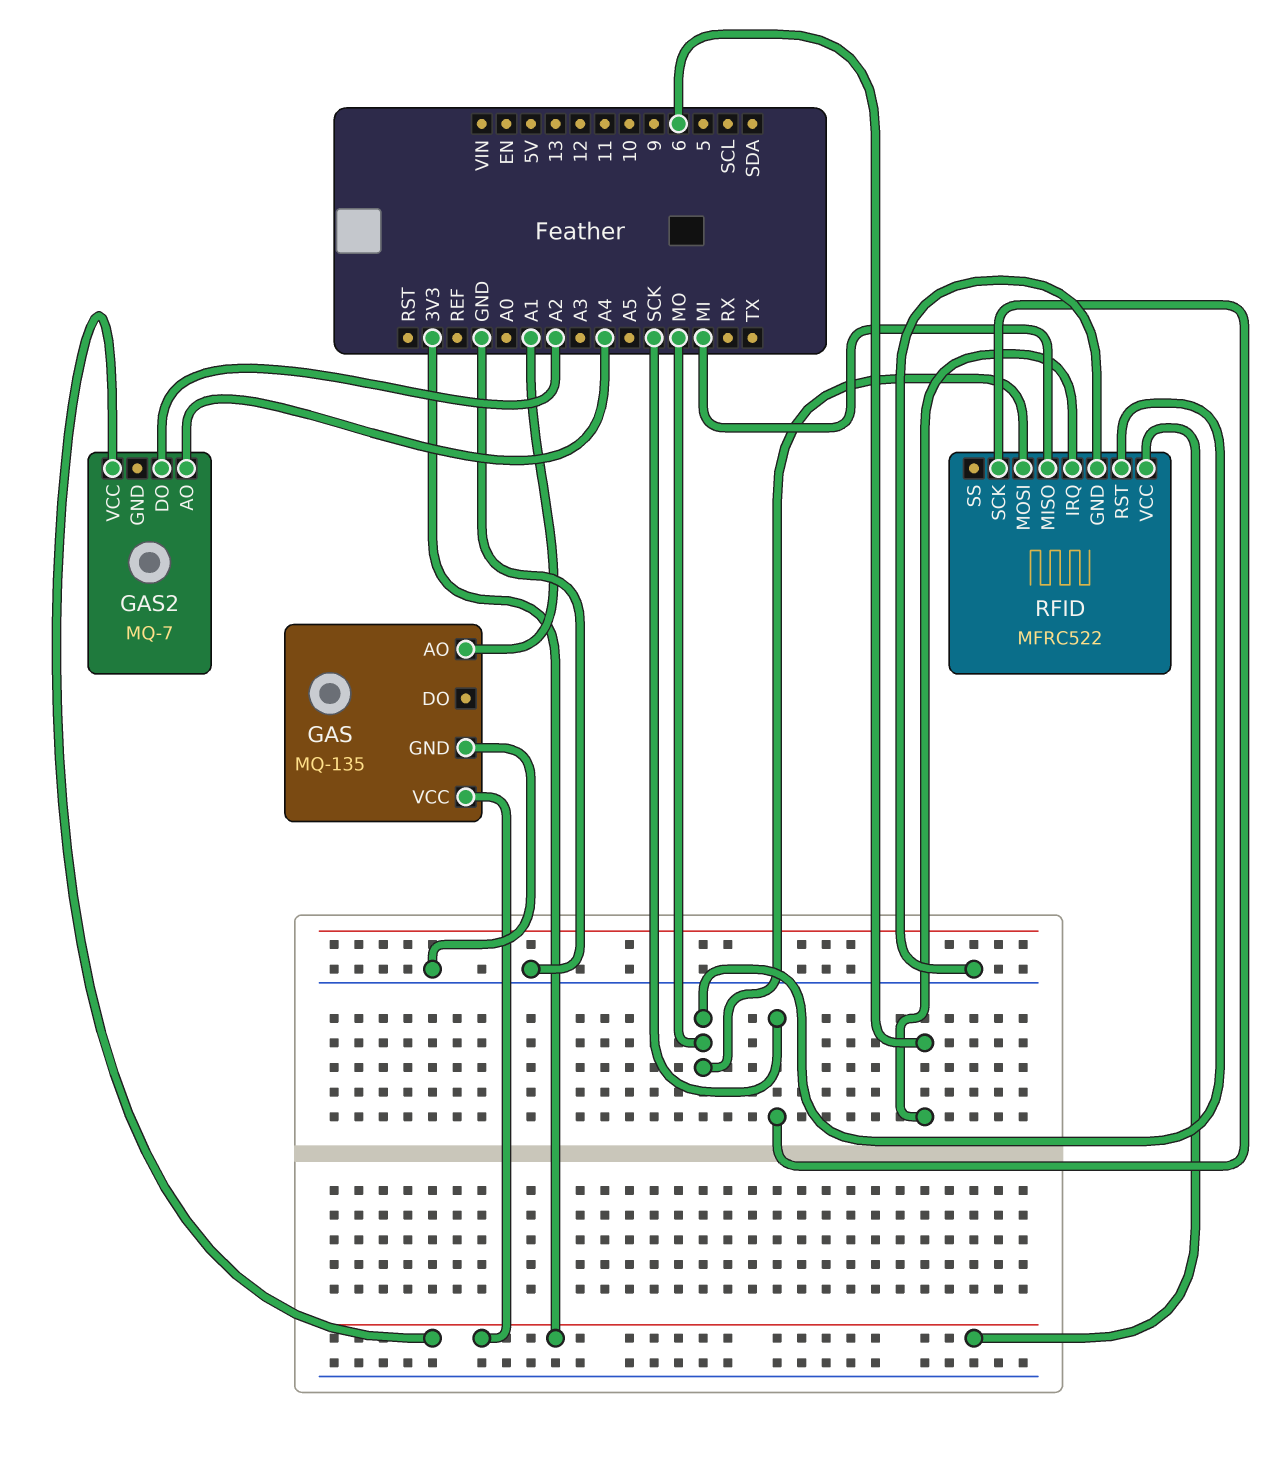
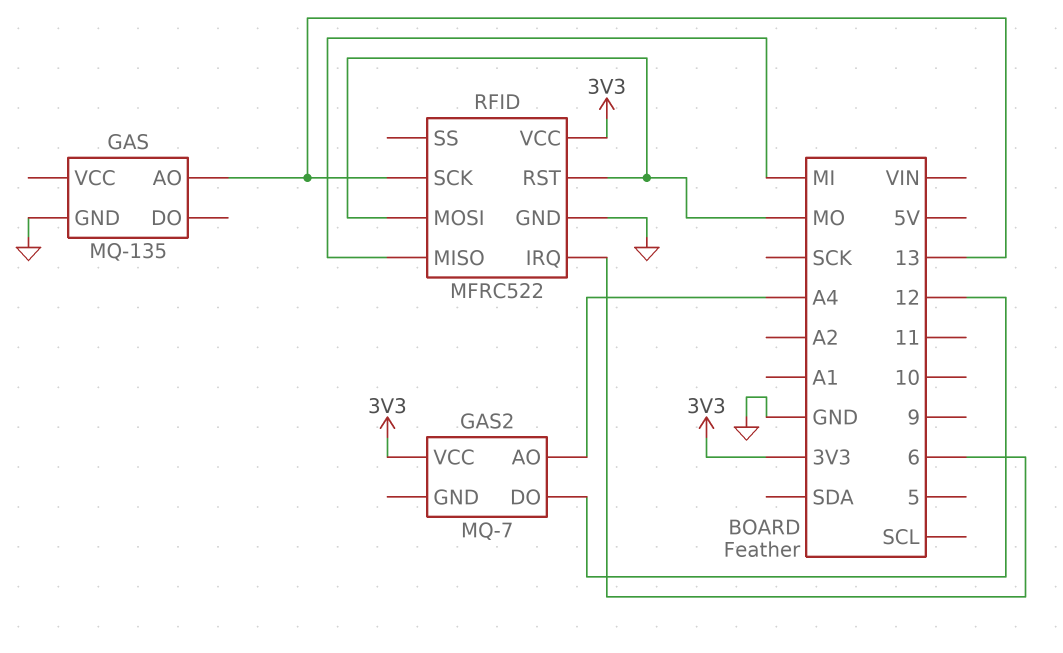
GAS pin AO: A1 -> 13
GAS pin VCC: 3V3 -> none
GAS2 pin DO: A2 -> 12
RFID pin SCK: SCK -> 13

